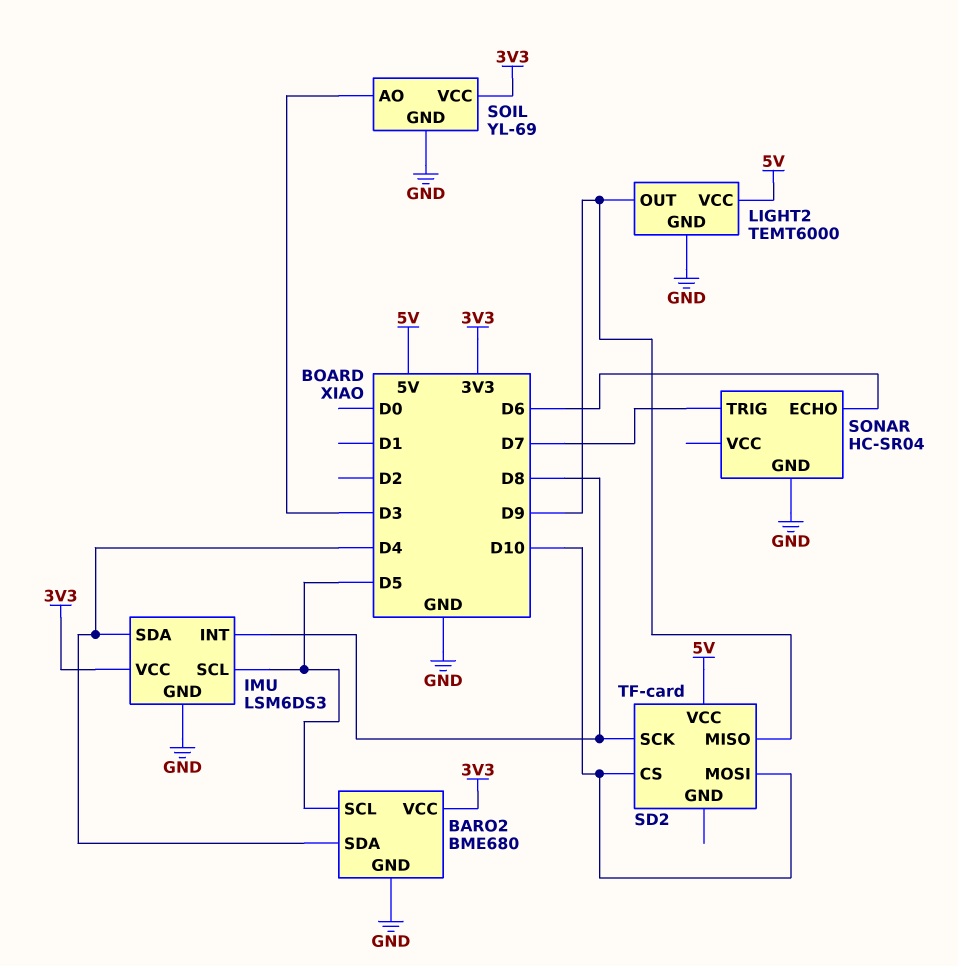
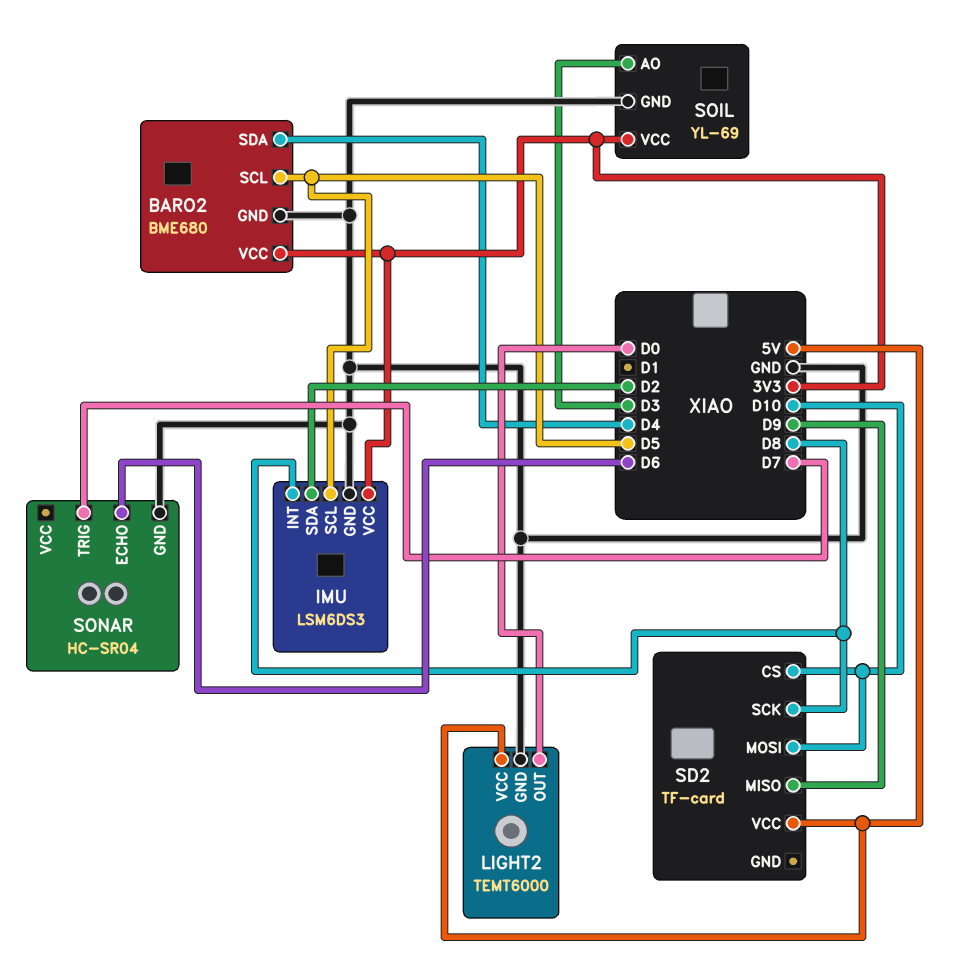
IMU pin SDA: D4 -> D2
LIGHT2 pin OUT: D9 -> D0

